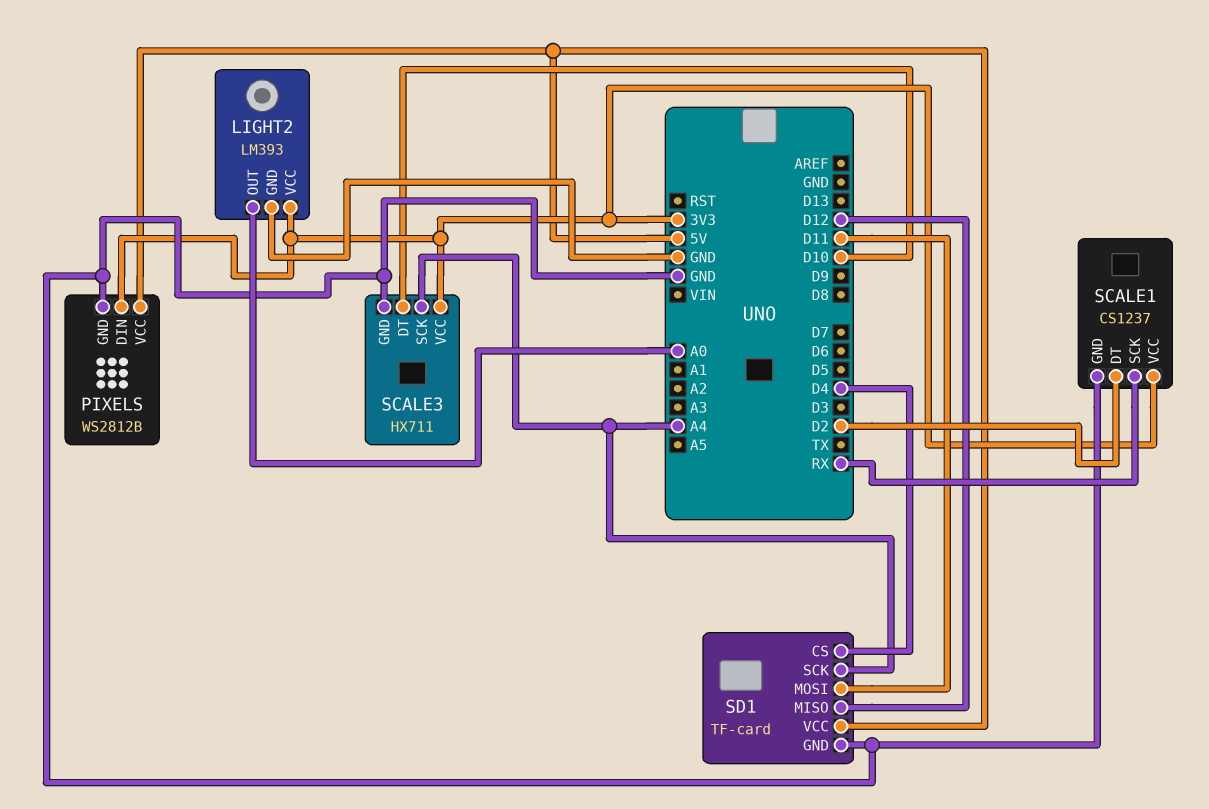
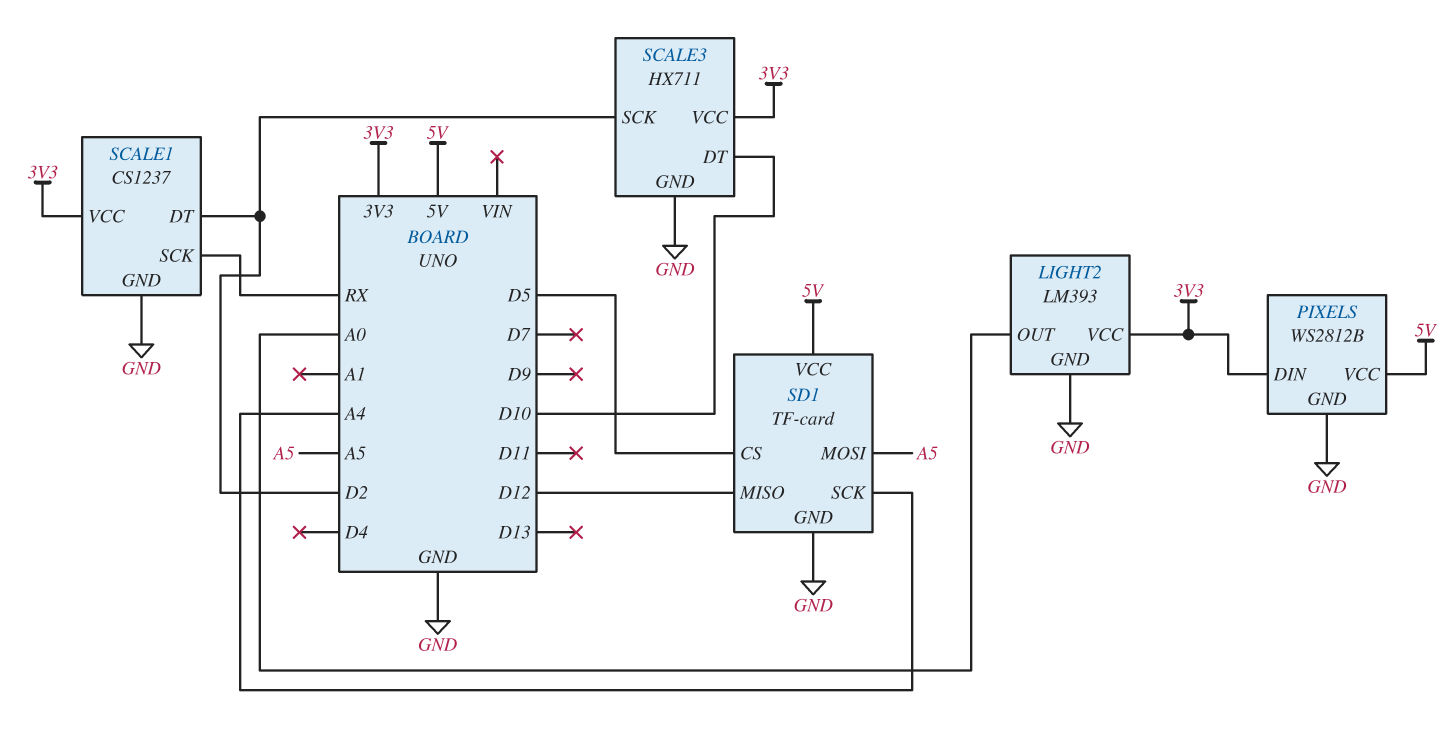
SCALE3 pin SCK: A4 -> D2
SD1 pin CS: D4 -> D5
SD1 pin MOSI: D11 -> A5

